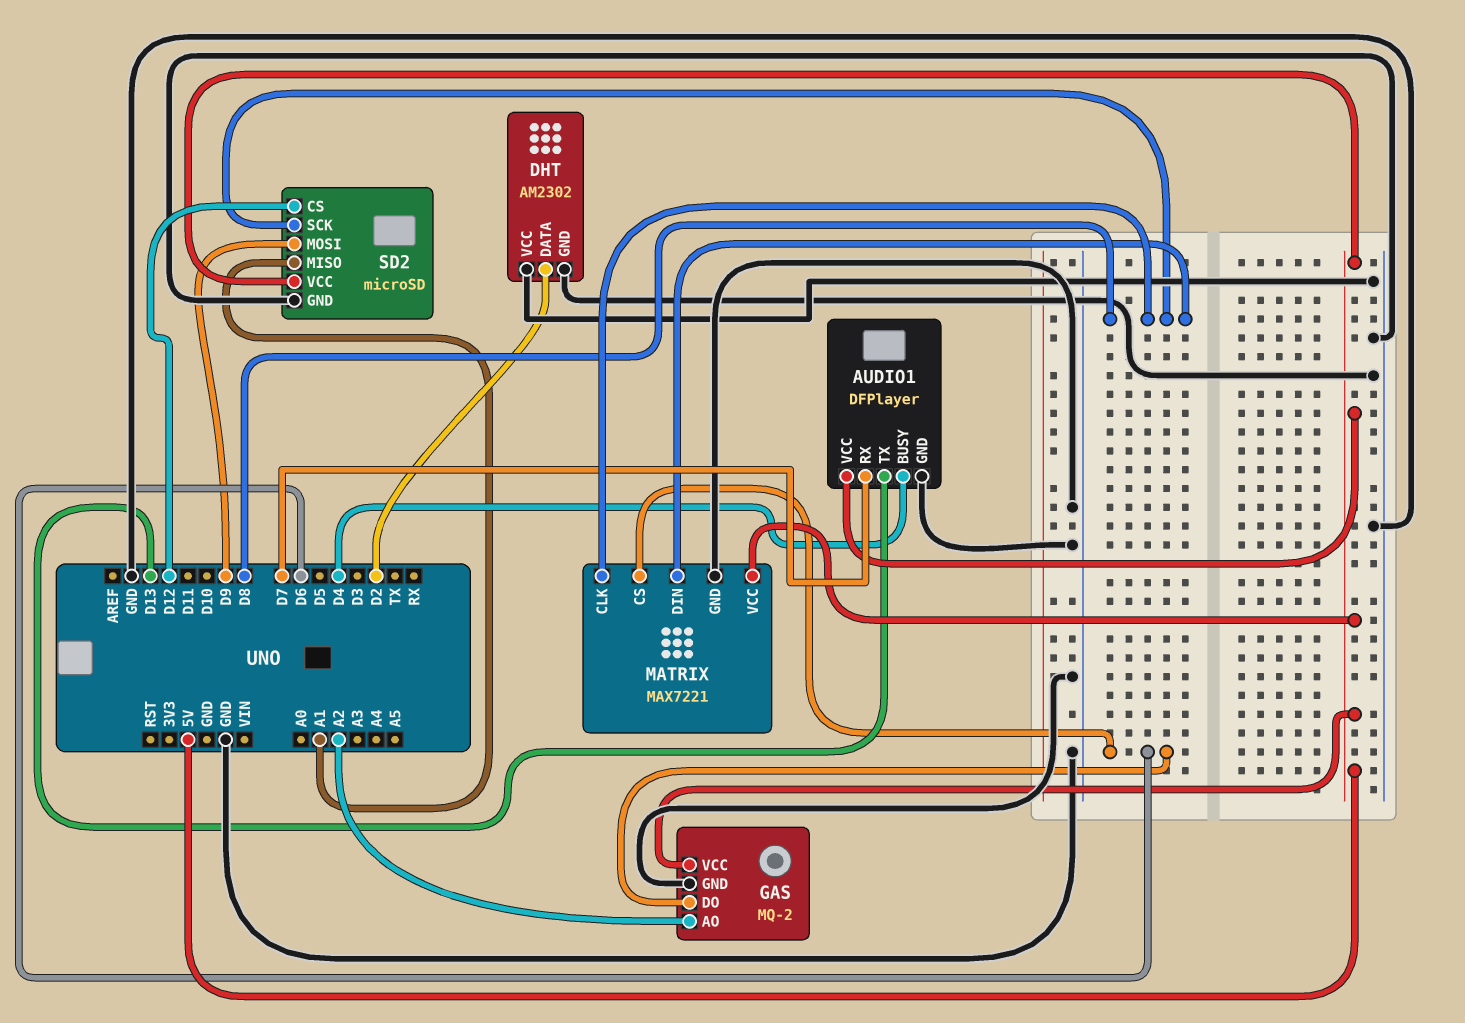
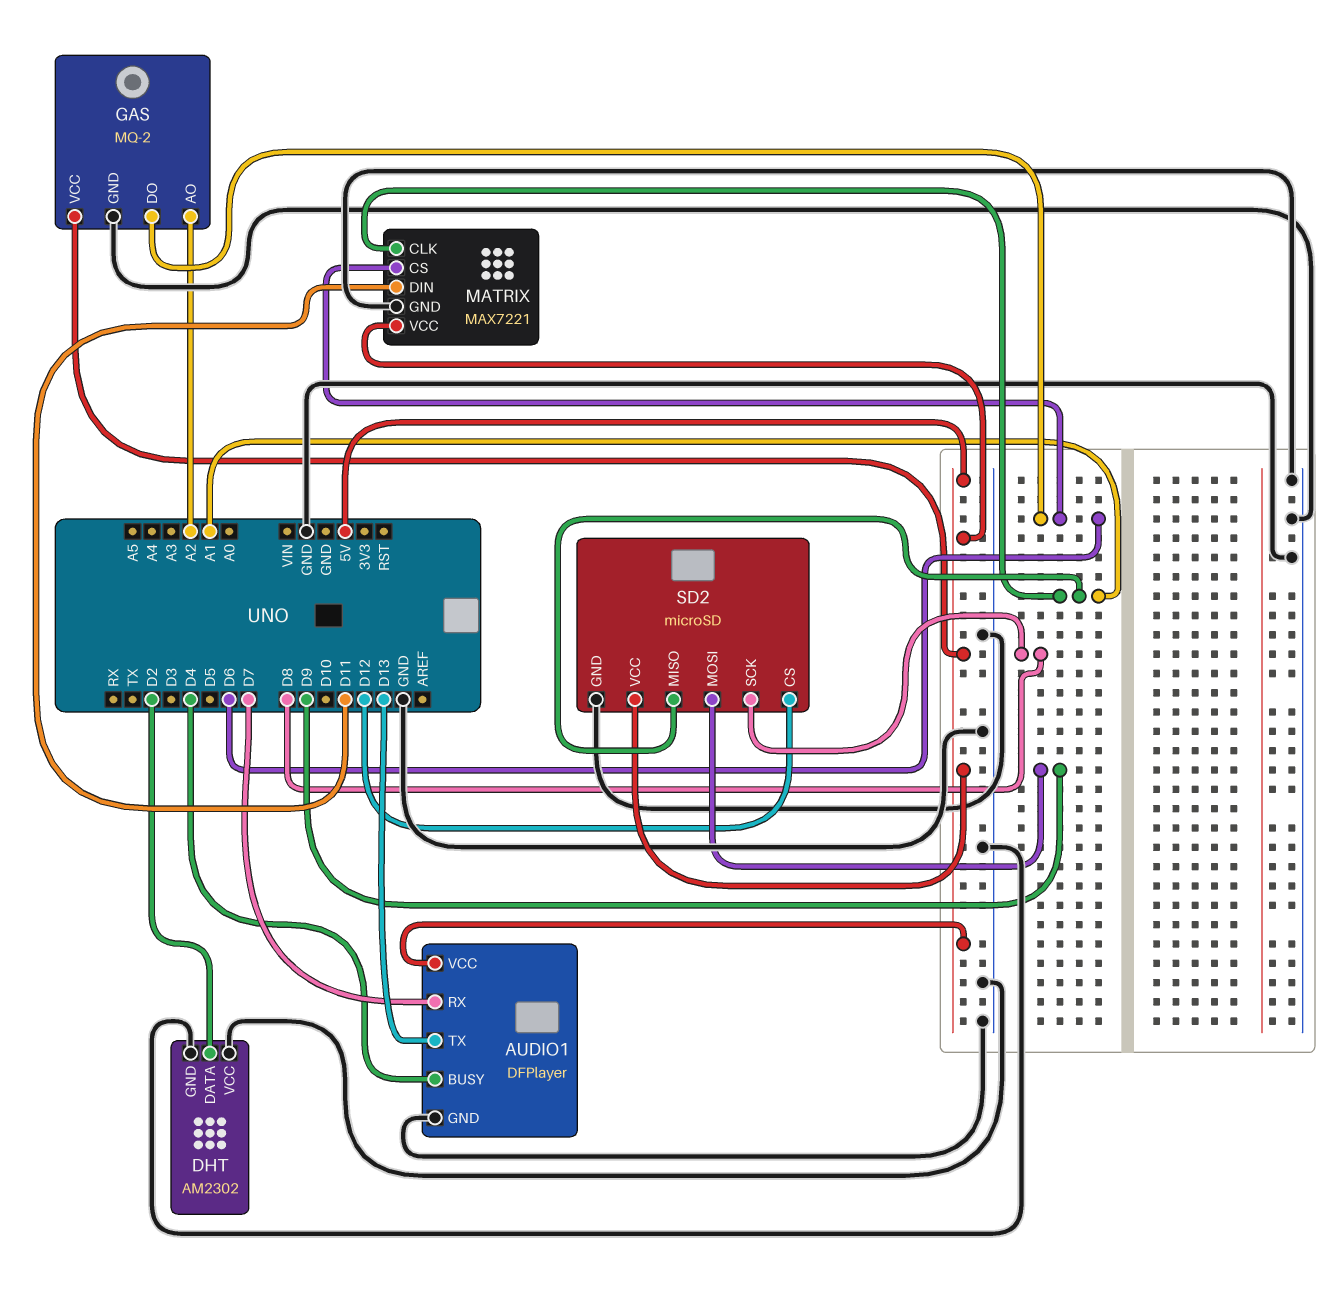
MATRIX pin CLK: D8 -> A1
MATRIX pin DIN: D8 -> D11

